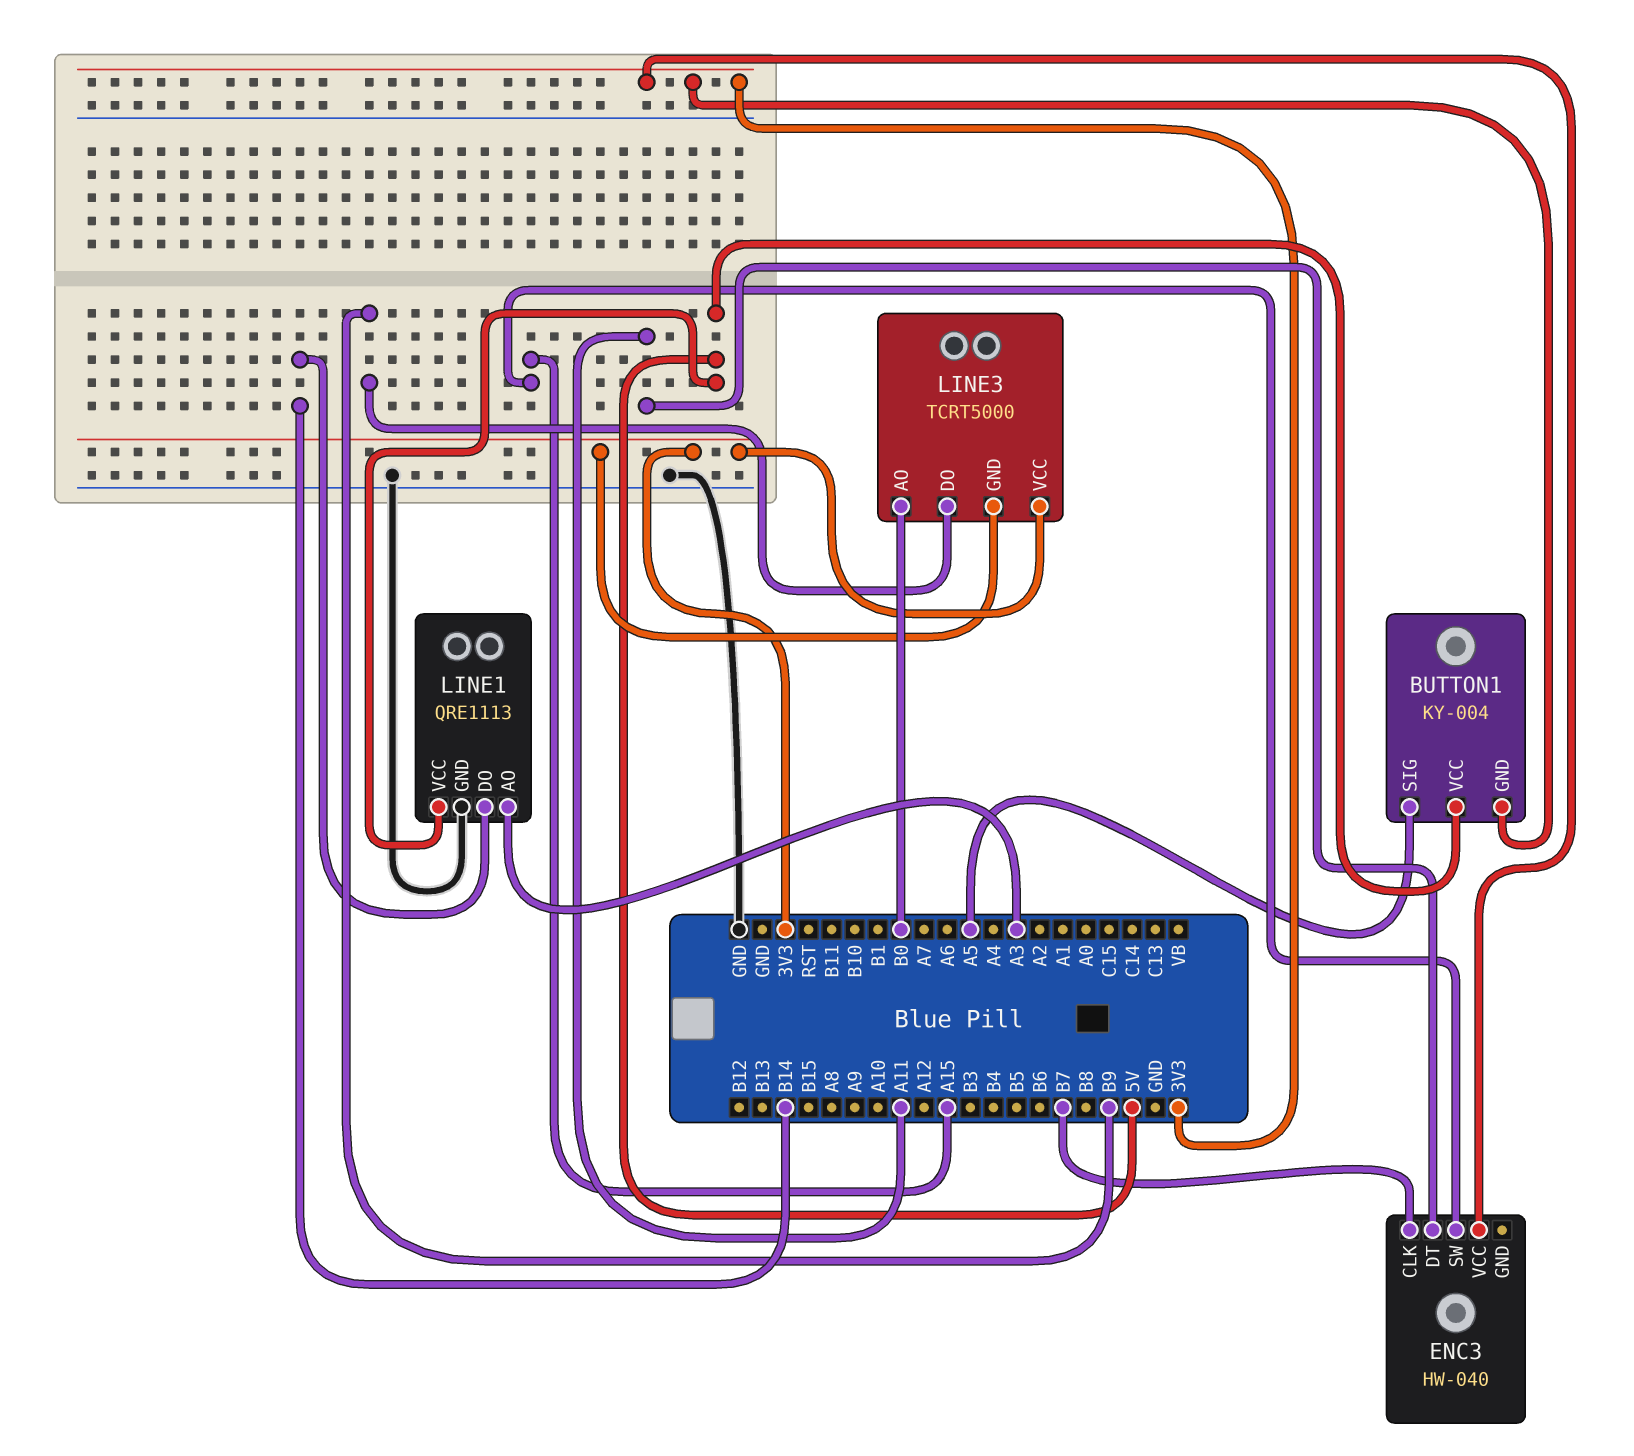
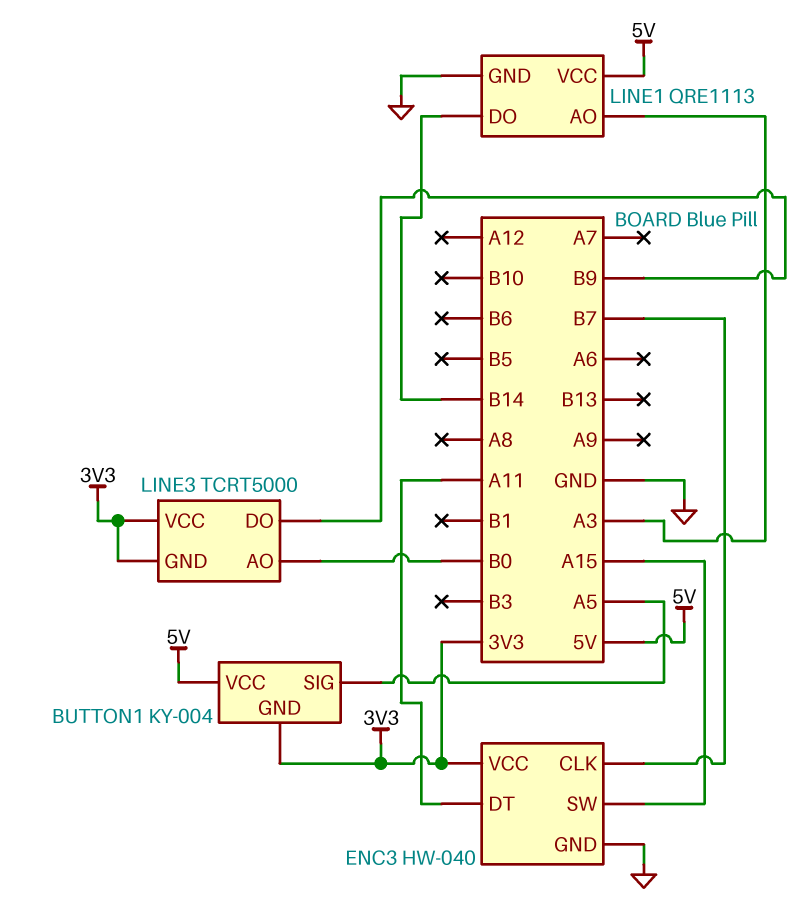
ENC3 pin GND: none -> GND

